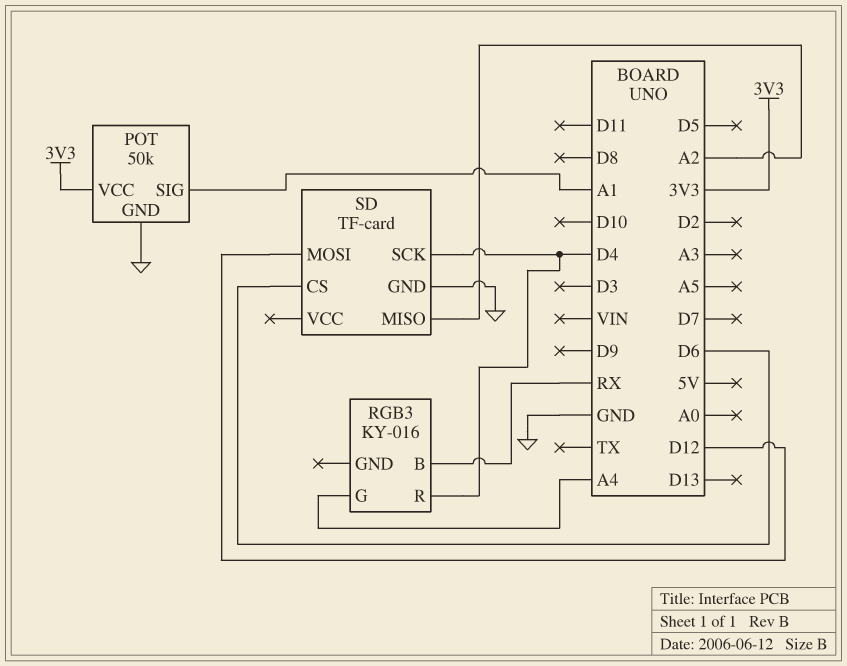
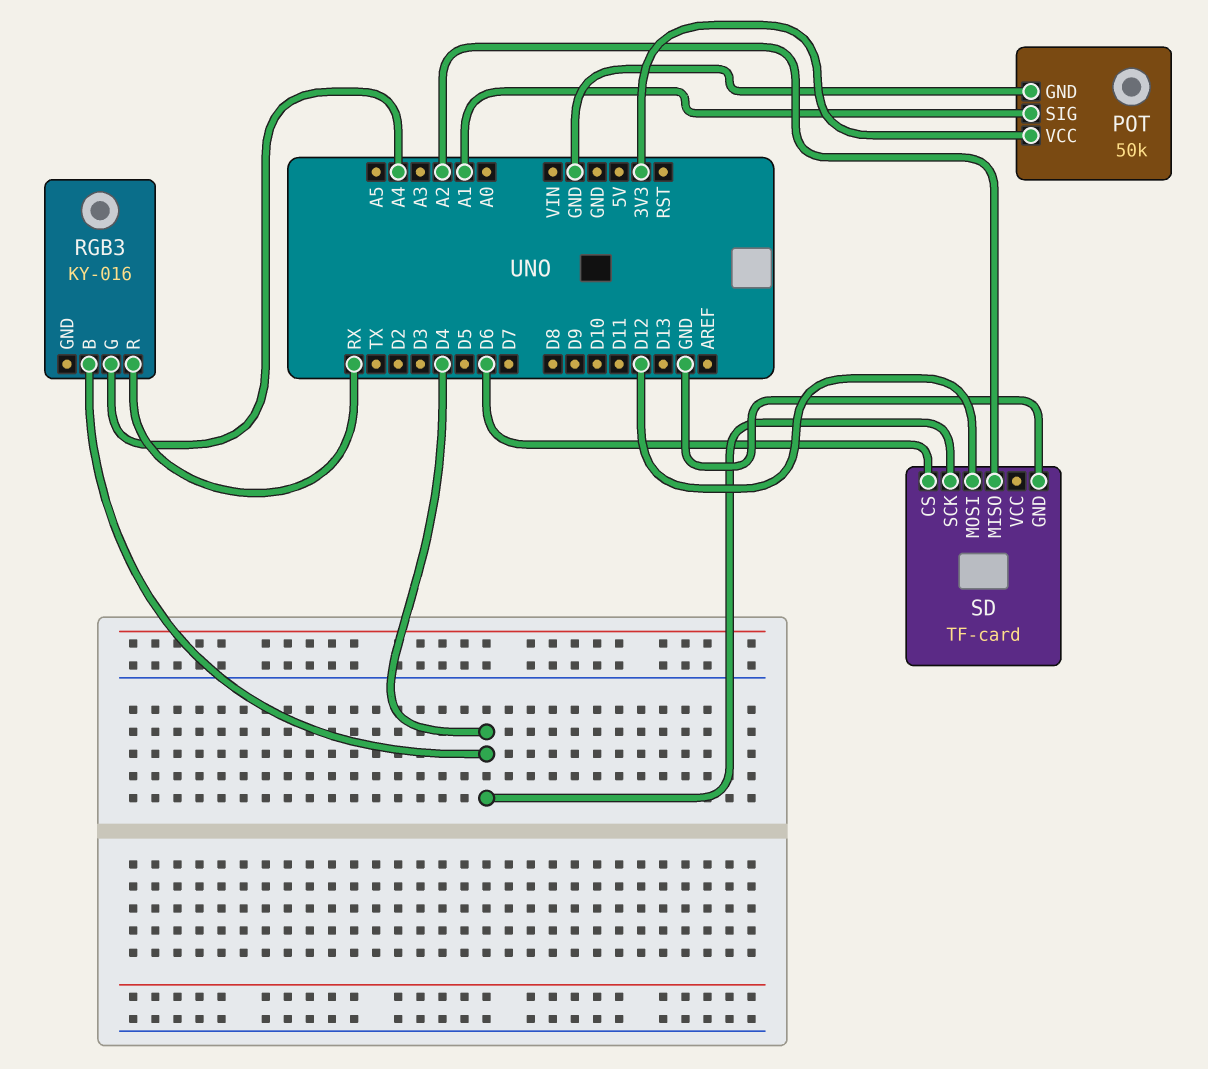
RGB3 pin B: RX -> D4
RGB3 pin R: D4 -> RX

